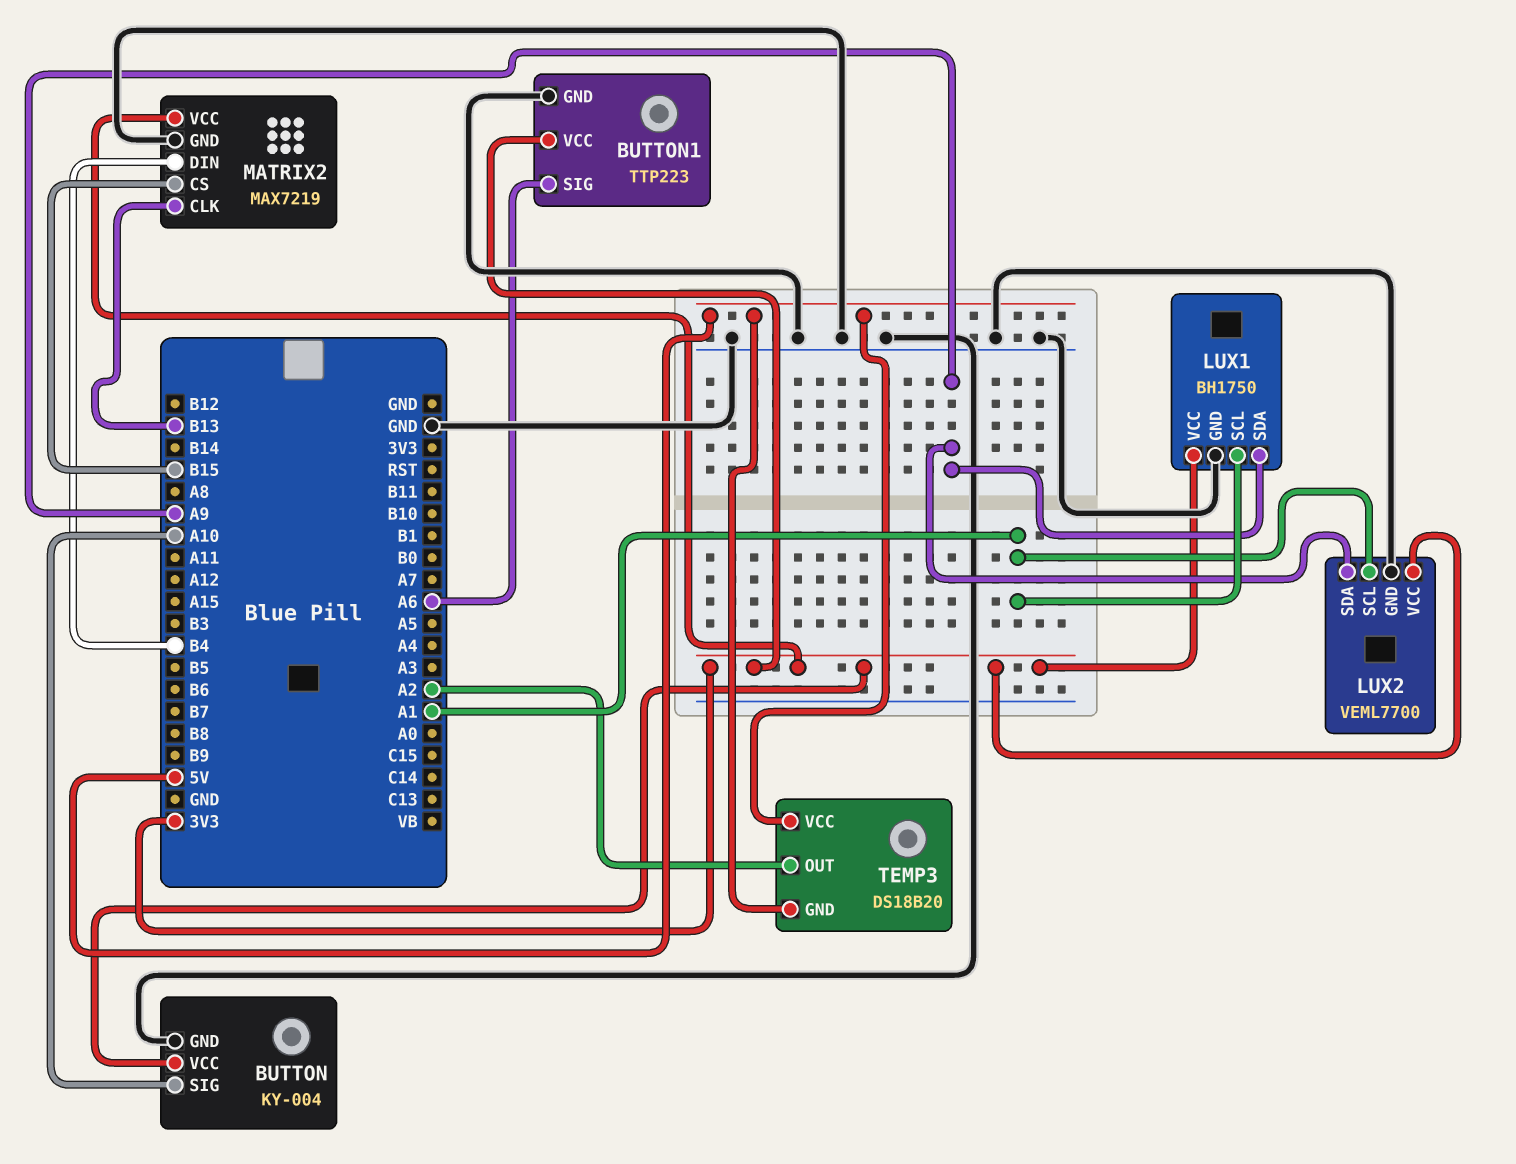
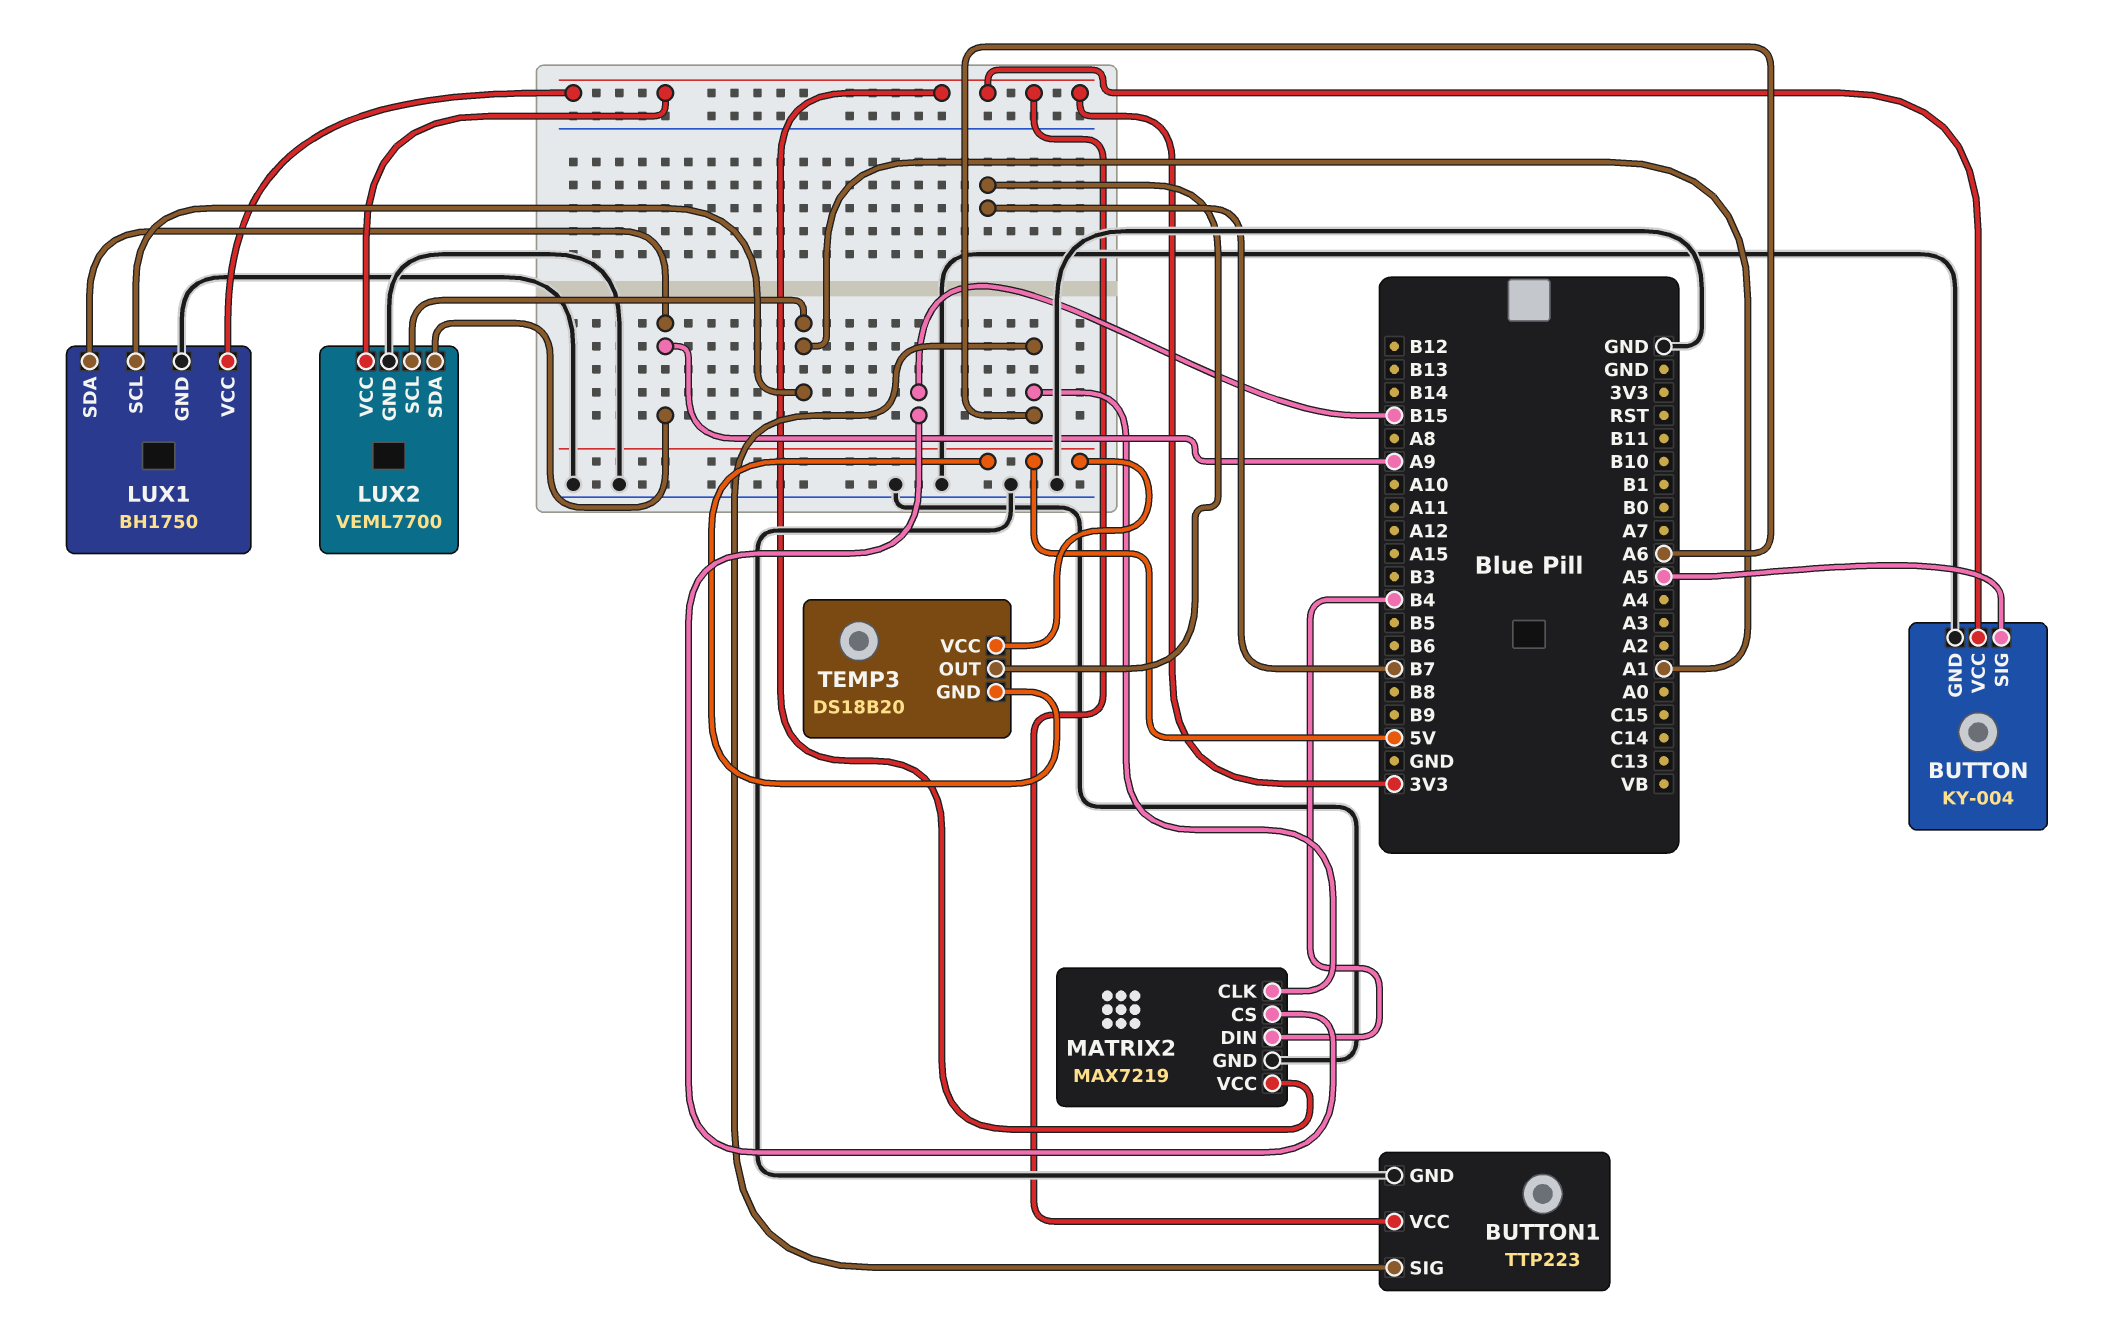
BUTTON pin SIG: A10 -> A5
MATRIX2 pin CLK: B13 -> A6
TEMP3 pin OUT: A2 -> B7

